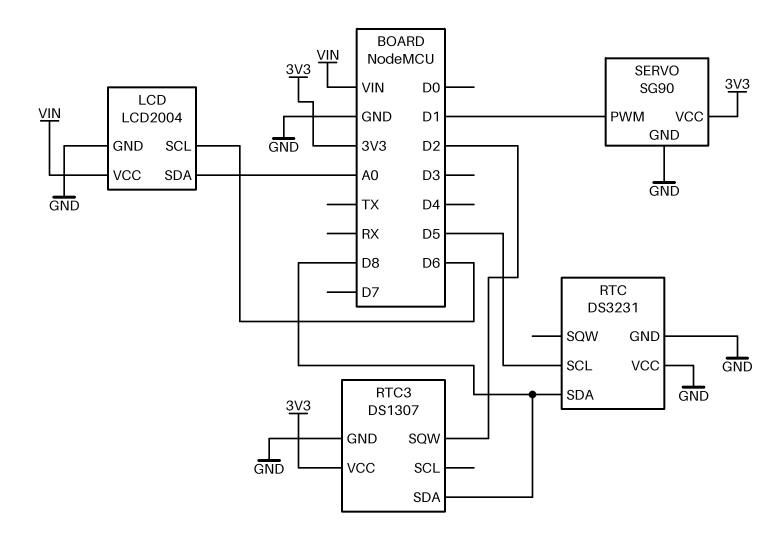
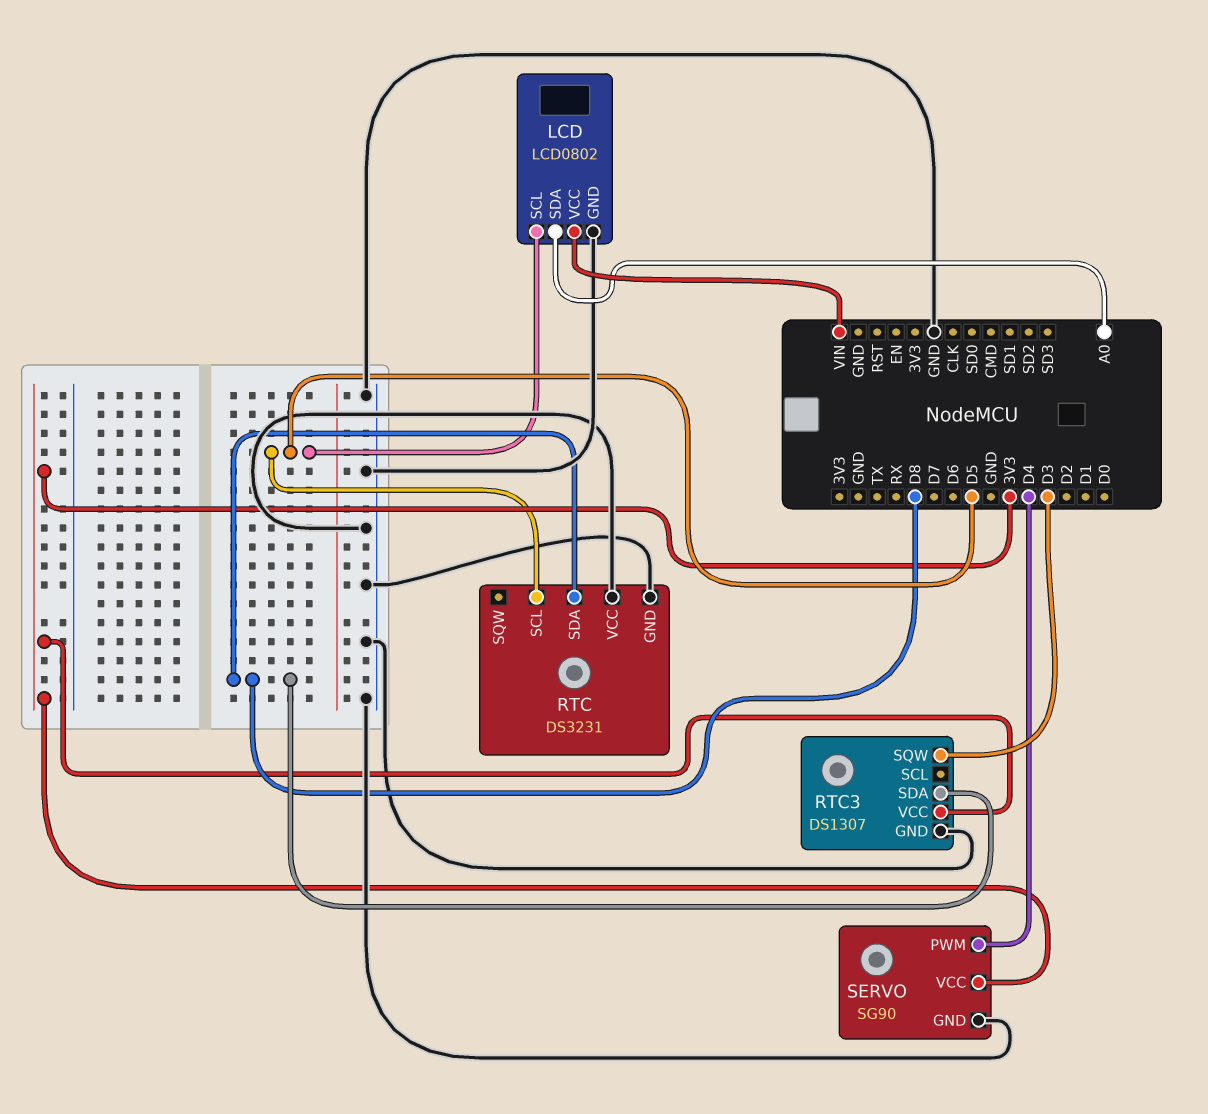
LCD: LCD2004 -> LCD0802
LCD pin SCL: D6 -> D5
RTC3 pin SQW: D2 -> D3
SERVO pin PWM: D1 -> D4

